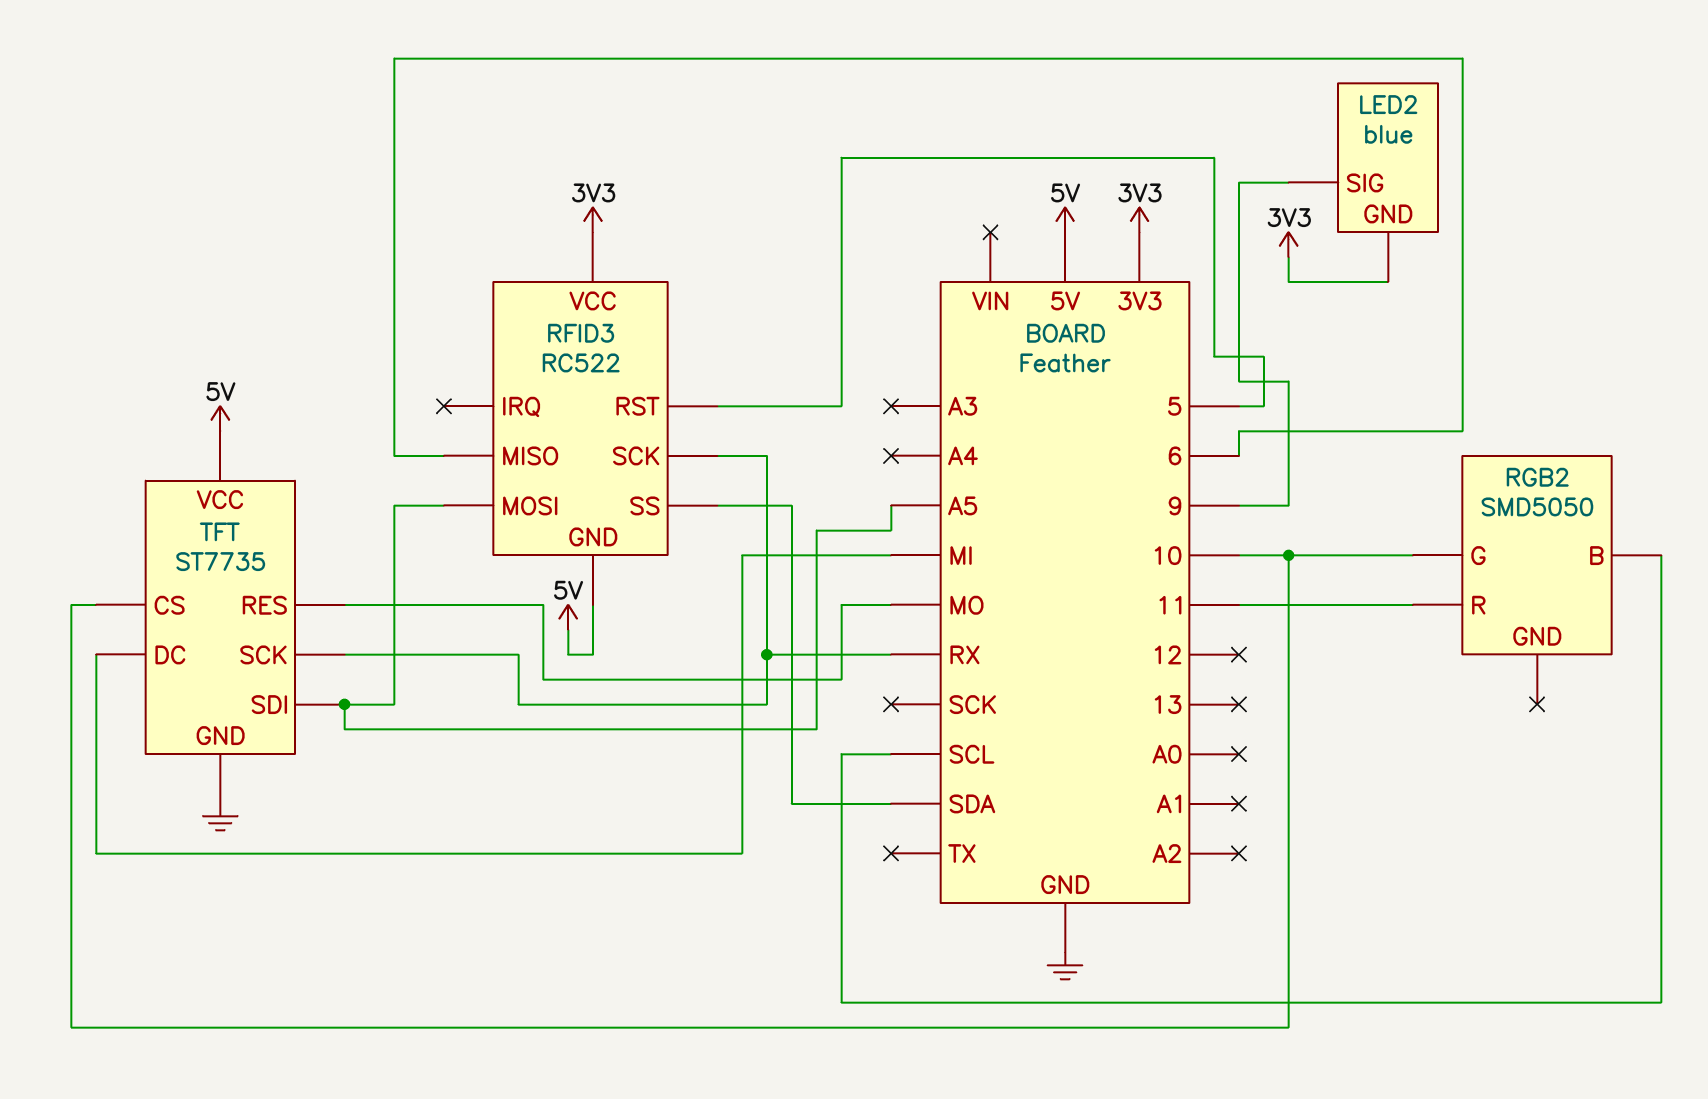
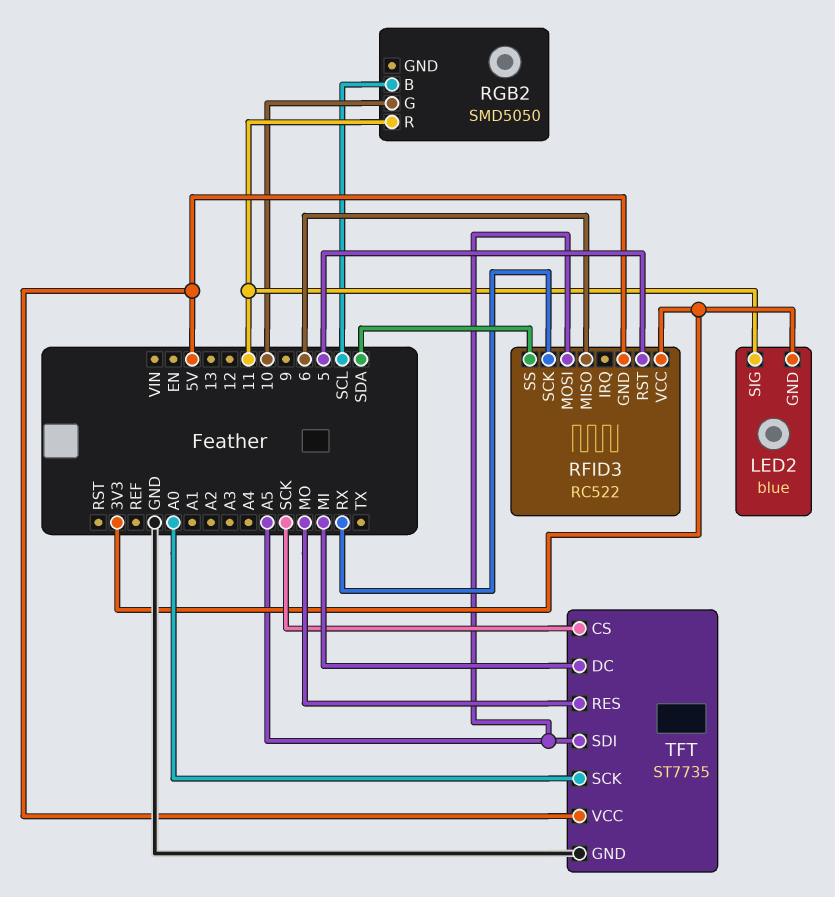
LED2 pin SIG: 9 -> 11
TFT pin CS: 10 -> SCK
TFT pin SCK: RX -> A0

